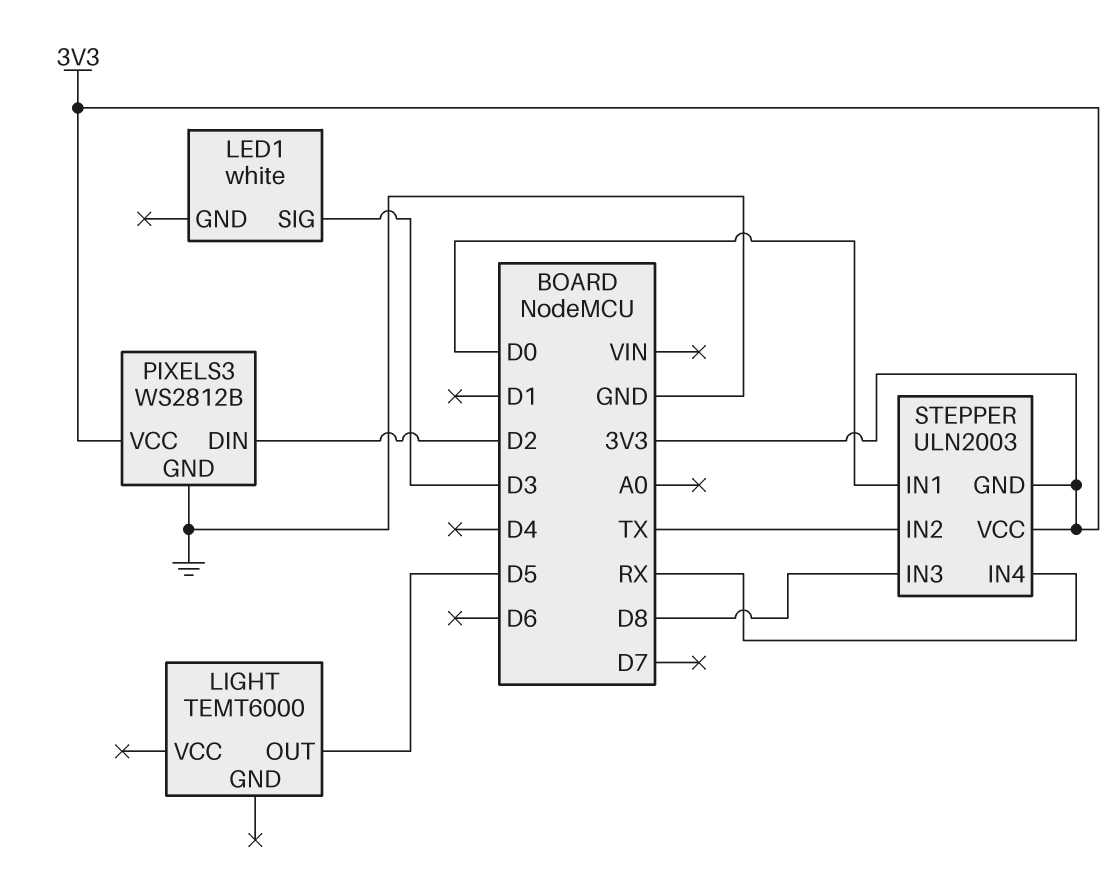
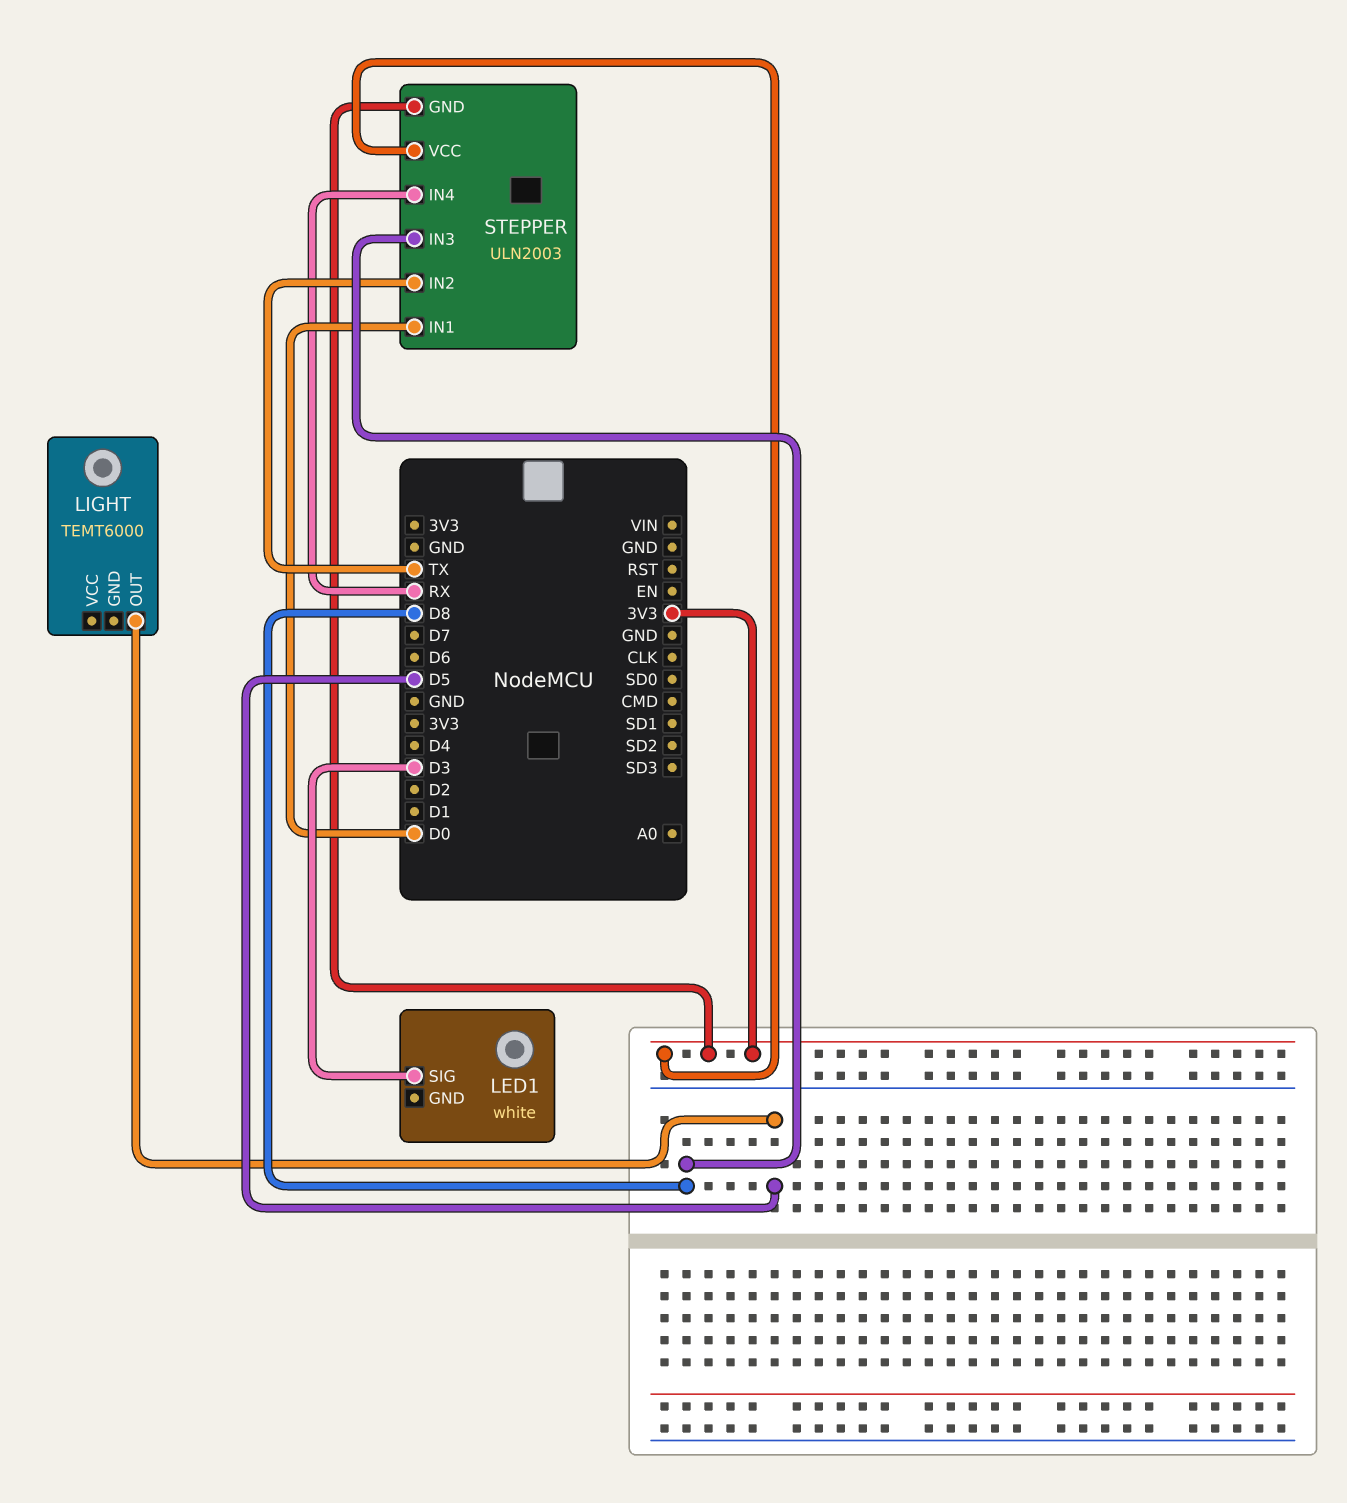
PIXELS3: WS2812B -> none
PIXELS3 pin DIN: D2 -> none
PIXELS3 pin GND: GND -> none
PIXELS3 pin VCC: 3V3 -> none

